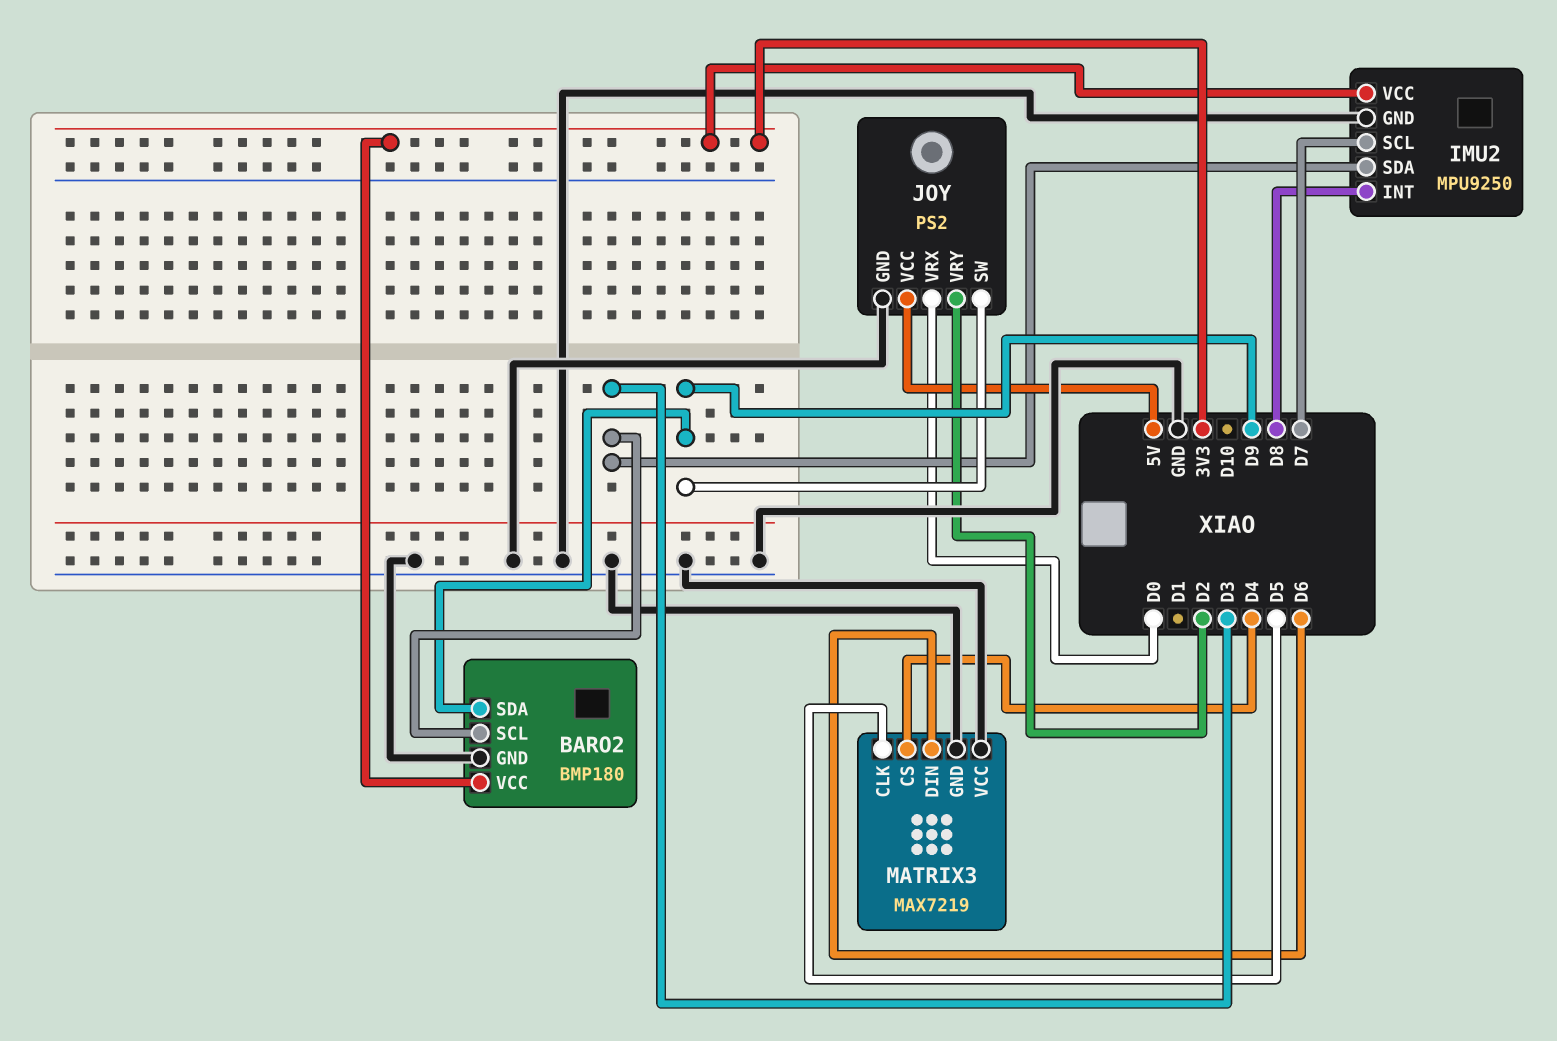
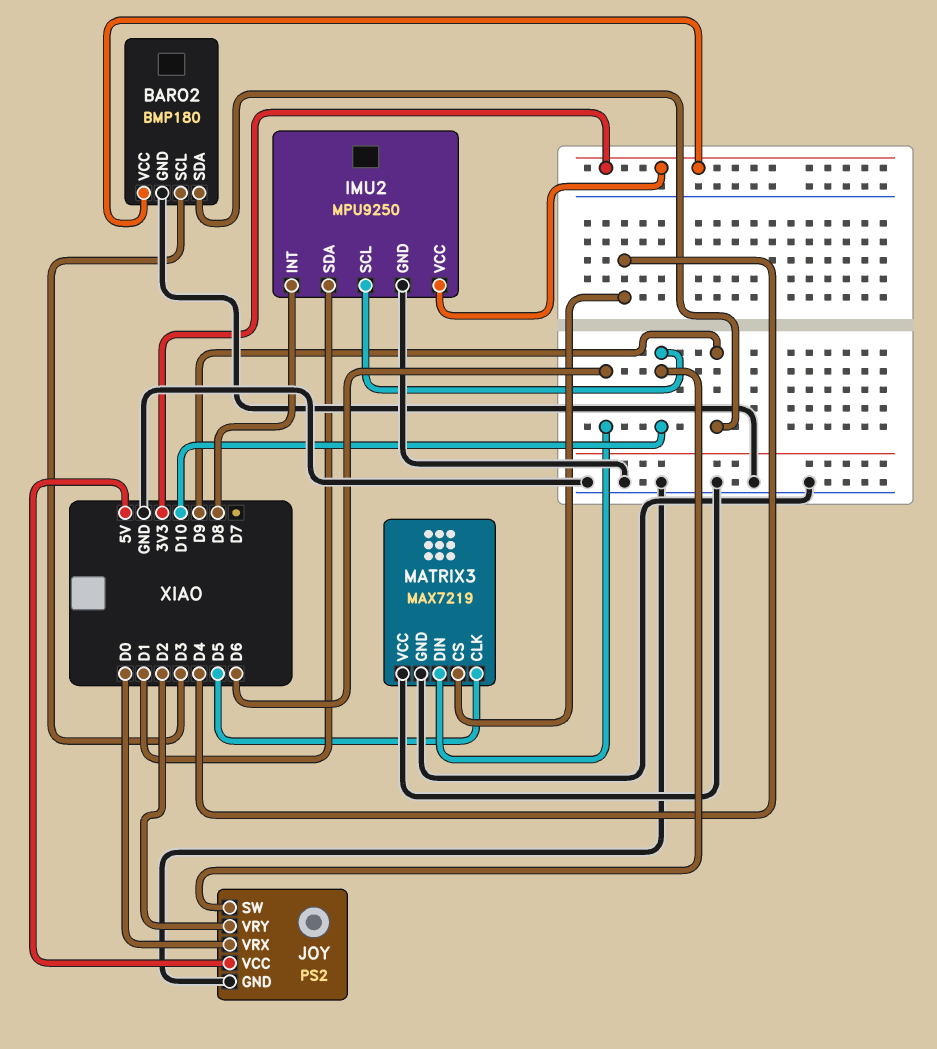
IMU2 pin SCL: D7 -> D10
IMU2 pin SDA: D3 -> D1
JOY pin SW: D9 -> D10

